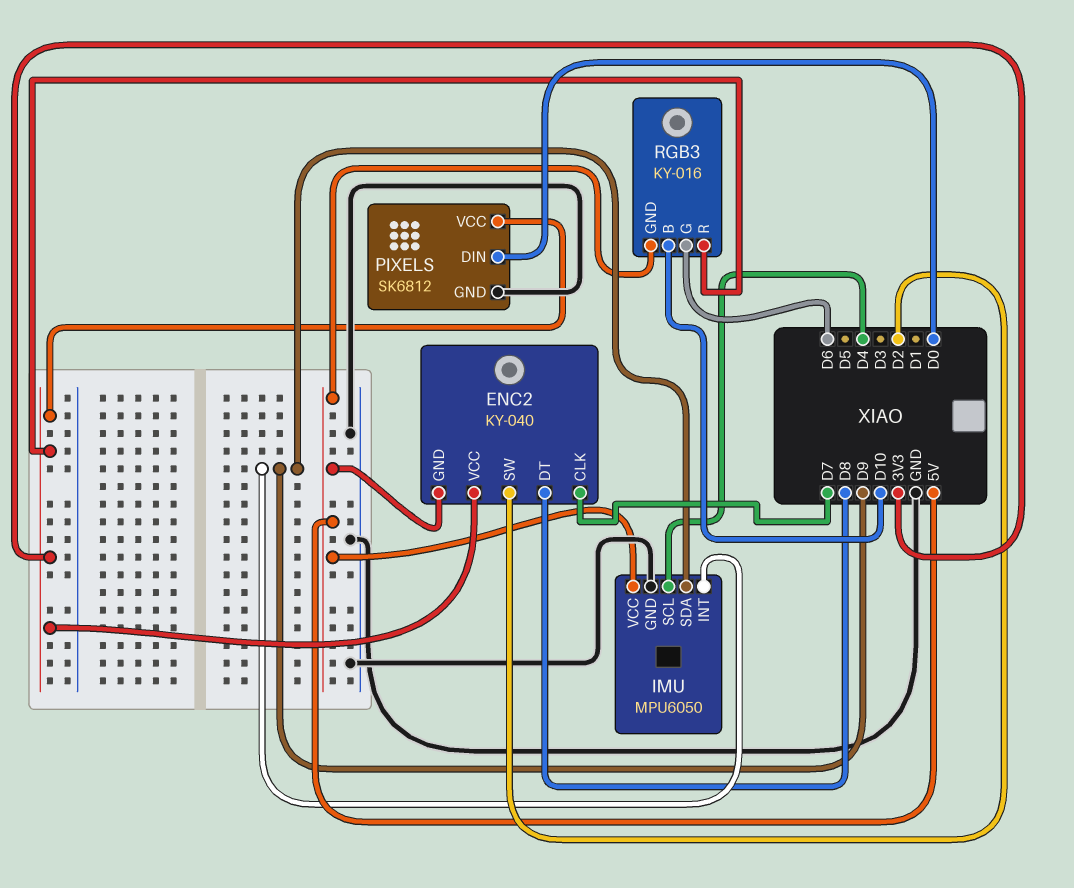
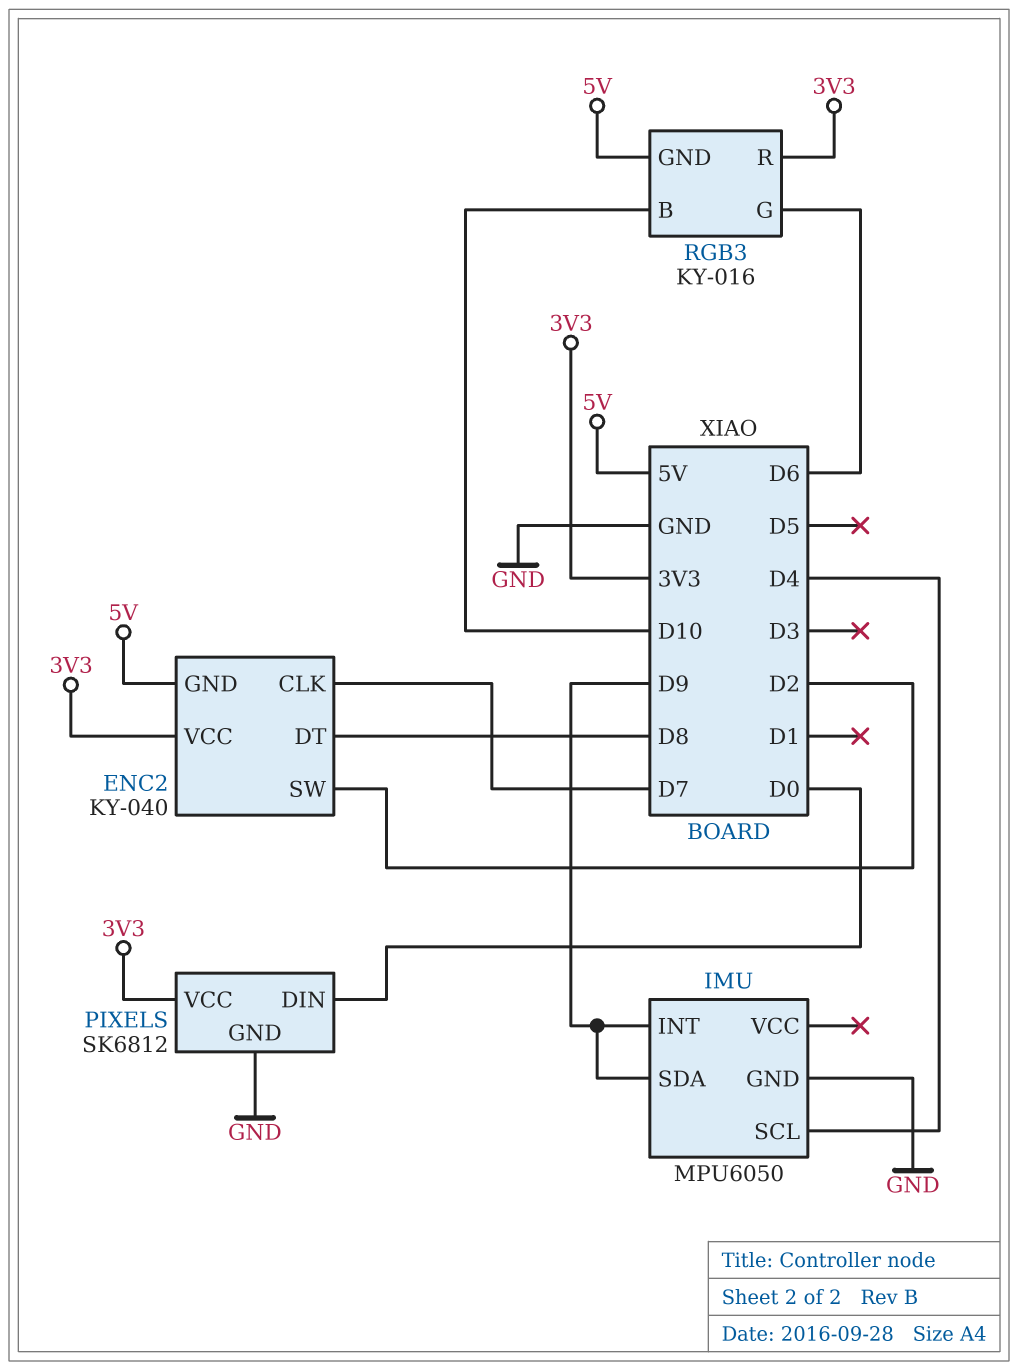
IMU pin VCC: 5V -> none

